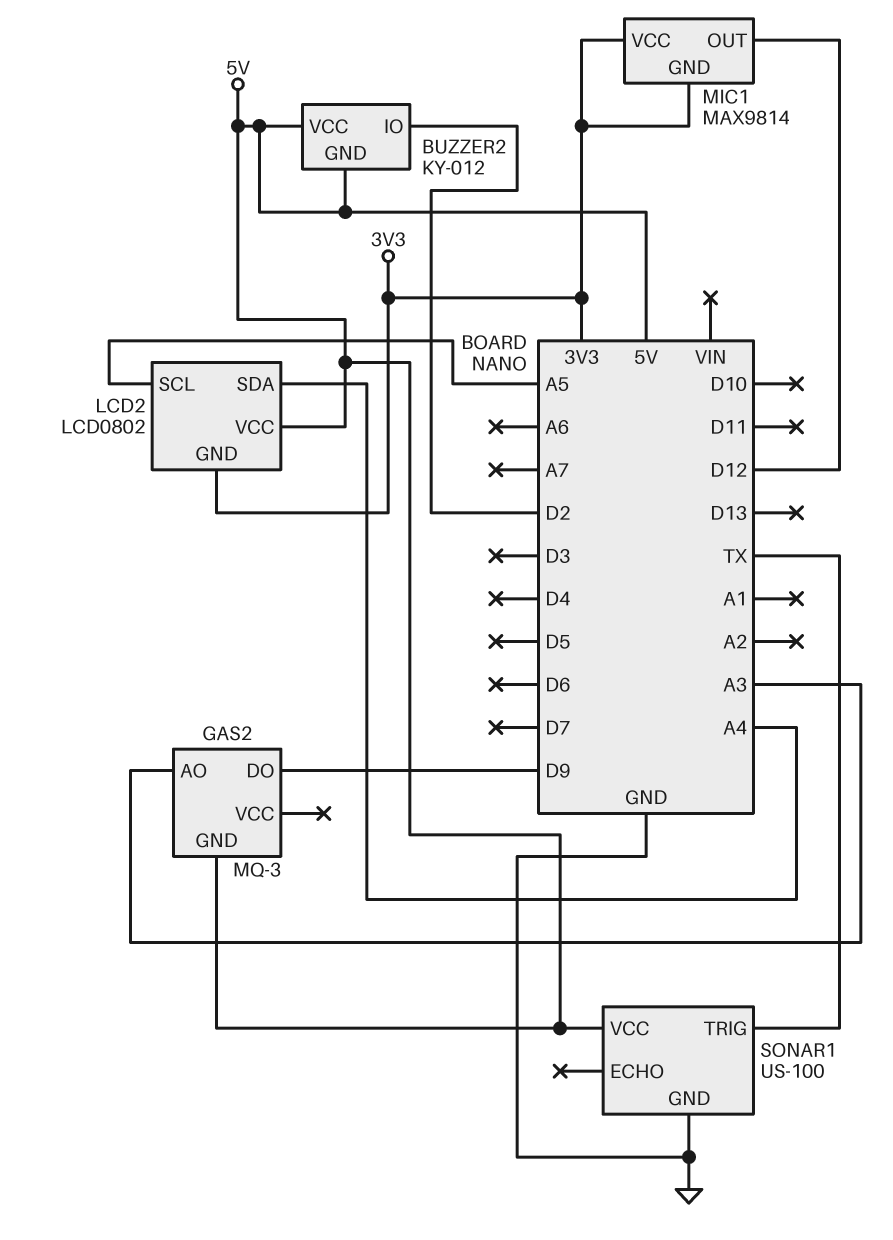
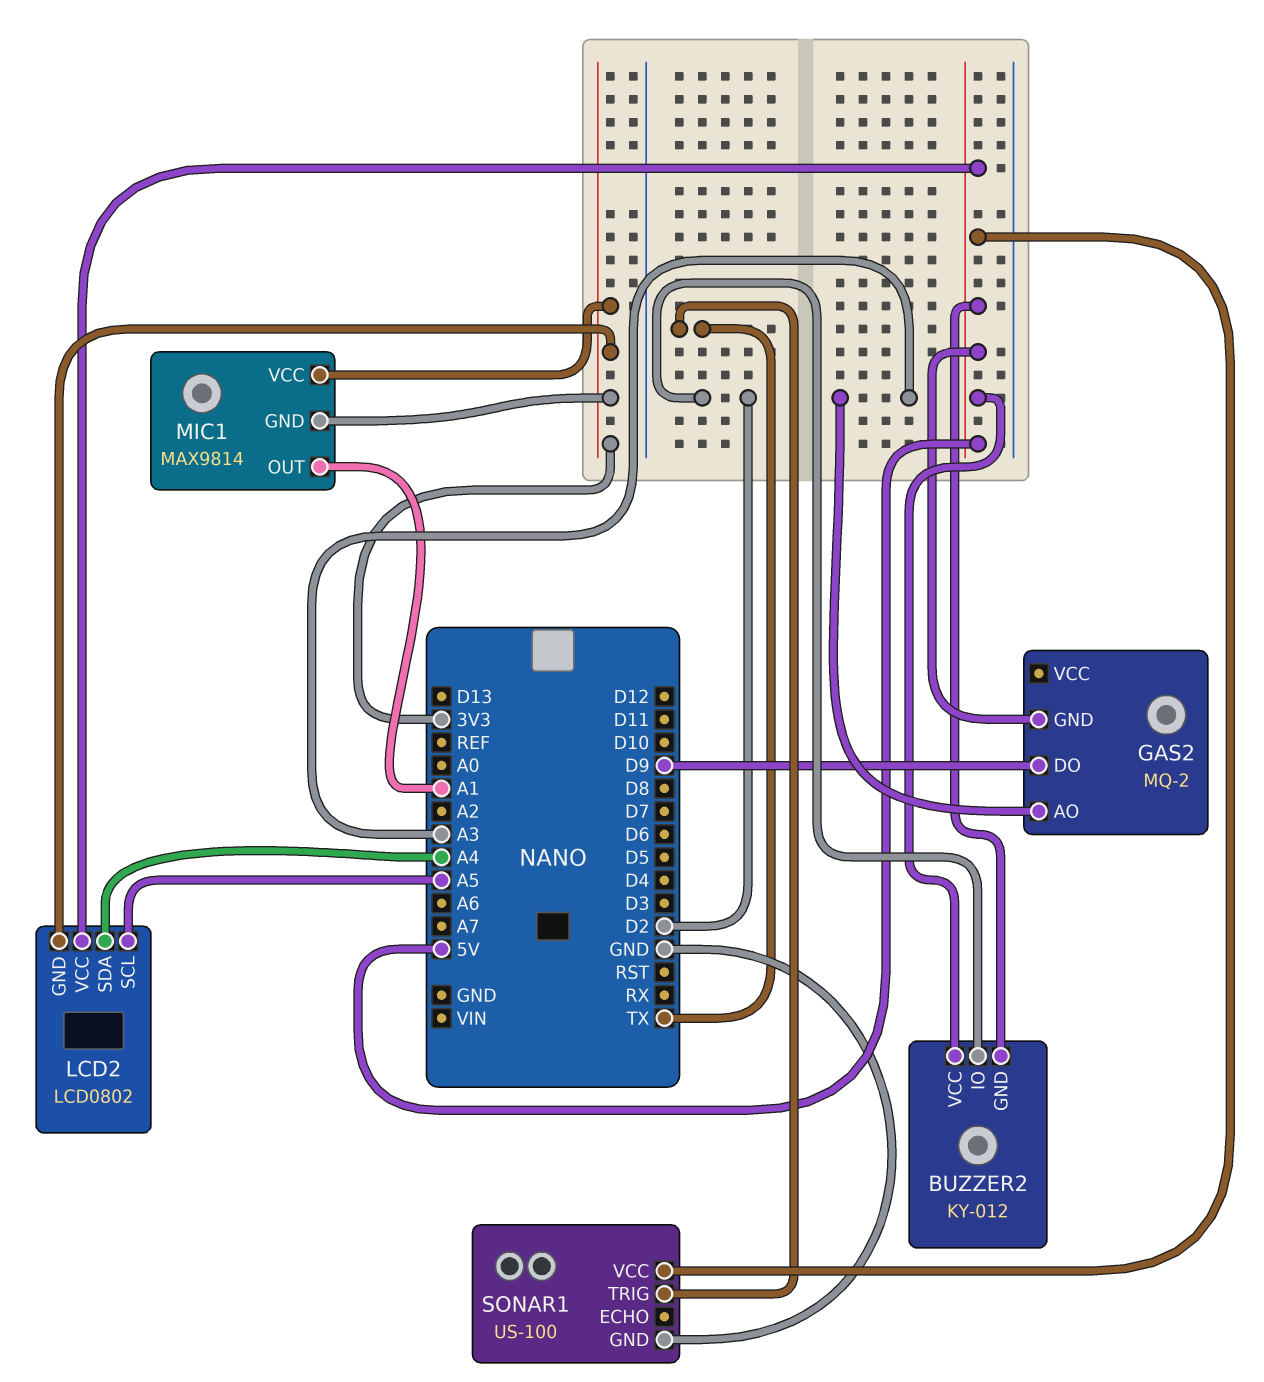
GAS2: MQ-3 -> MQ-2
MIC1 pin OUT: D12 -> A1

